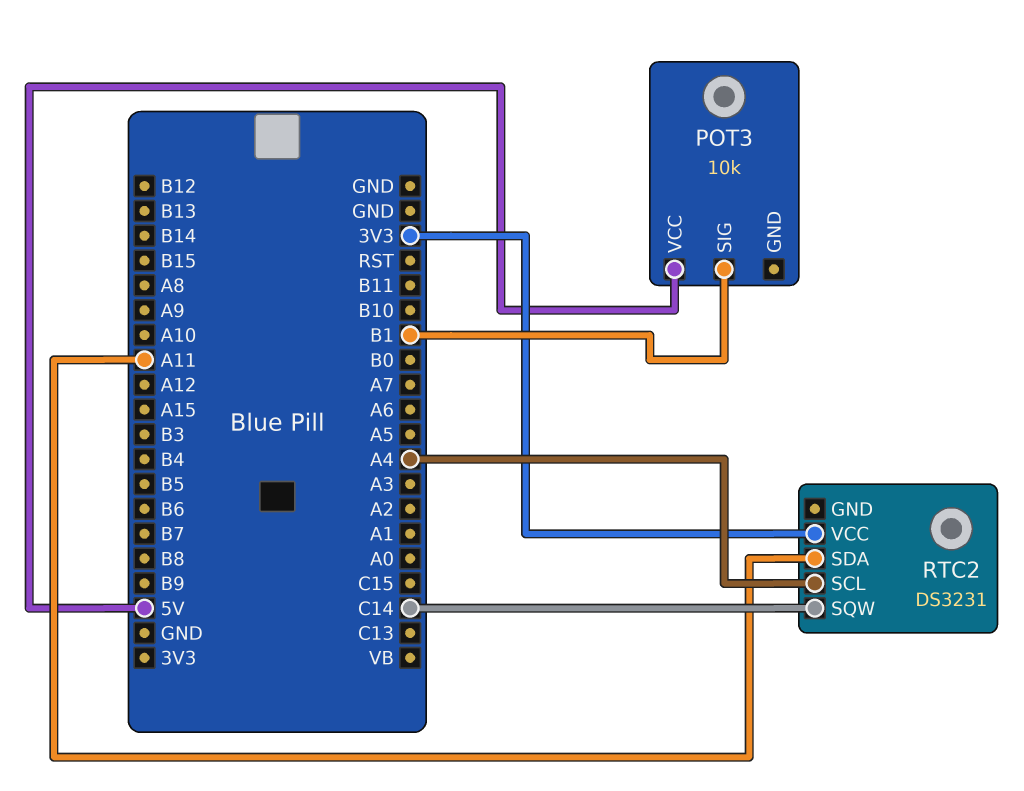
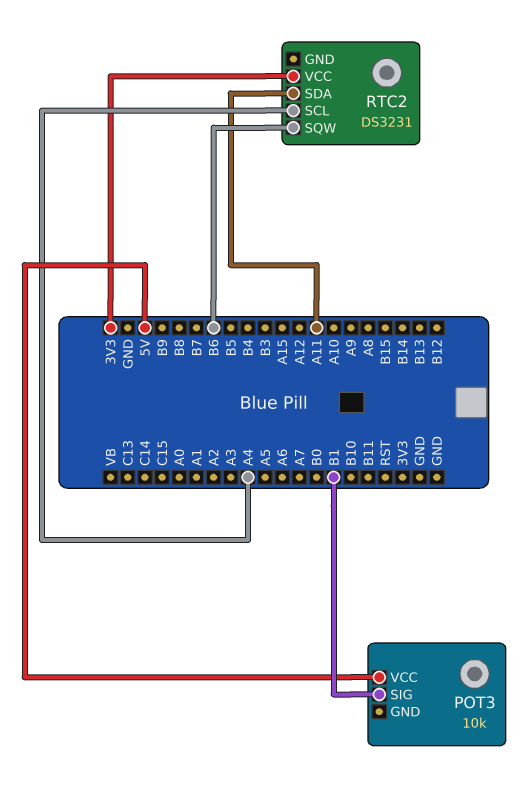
RTC2 pin SQW: C14 -> B6

